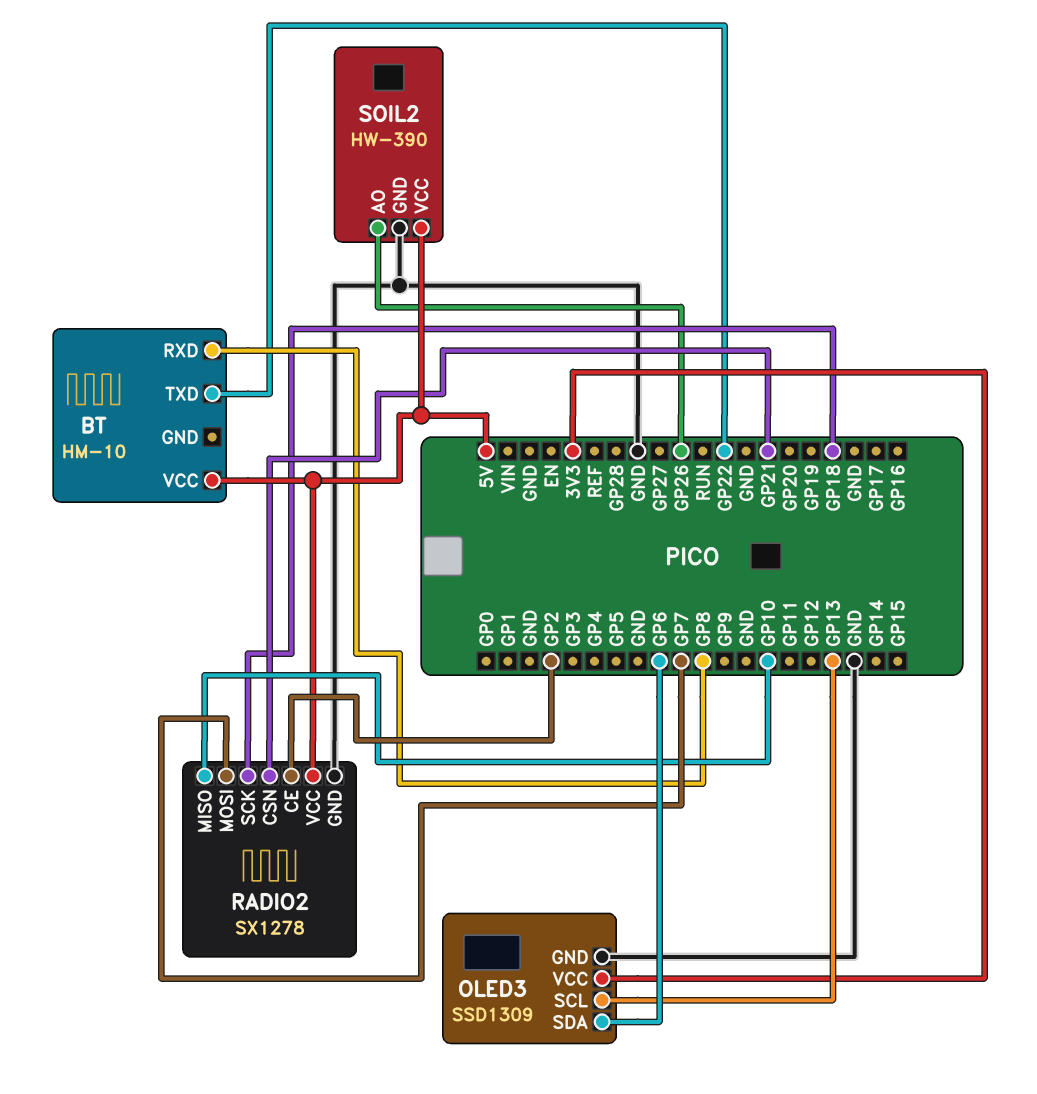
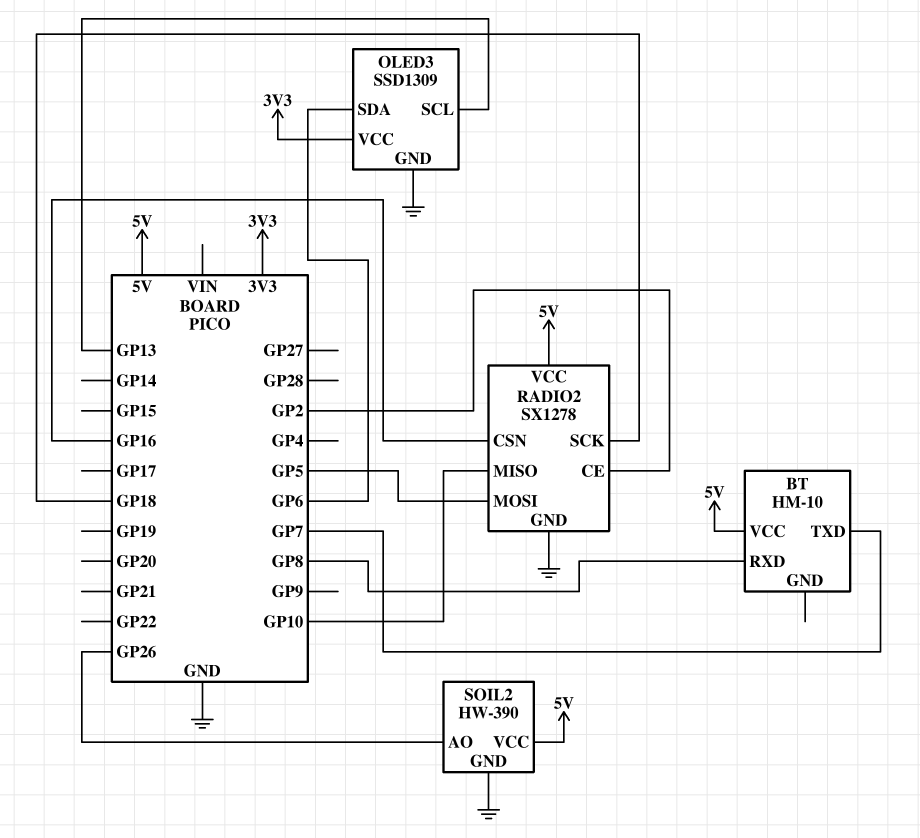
BT pin TXD: GP22 -> GP7
RADIO2 pin CSN: GP21 -> GP16
RADIO2 pin MOSI: GP7 -> GP5

